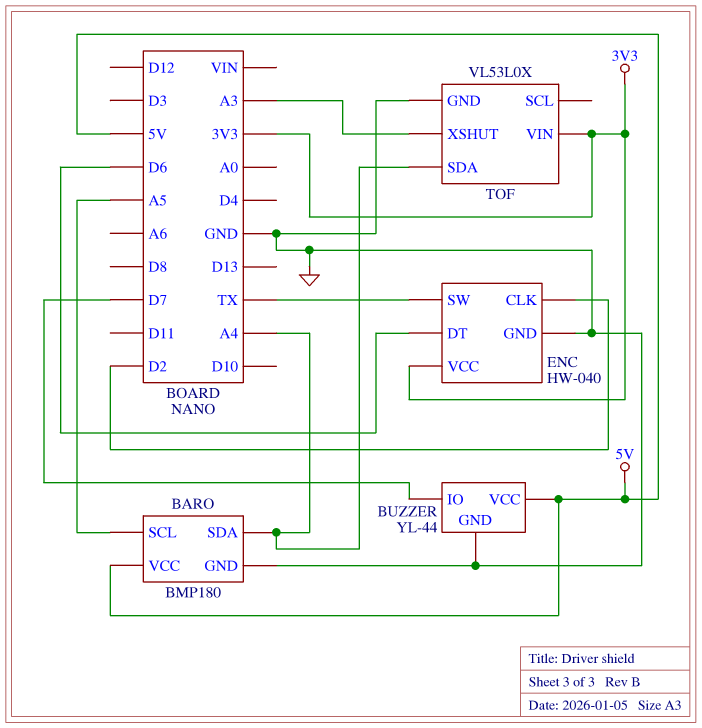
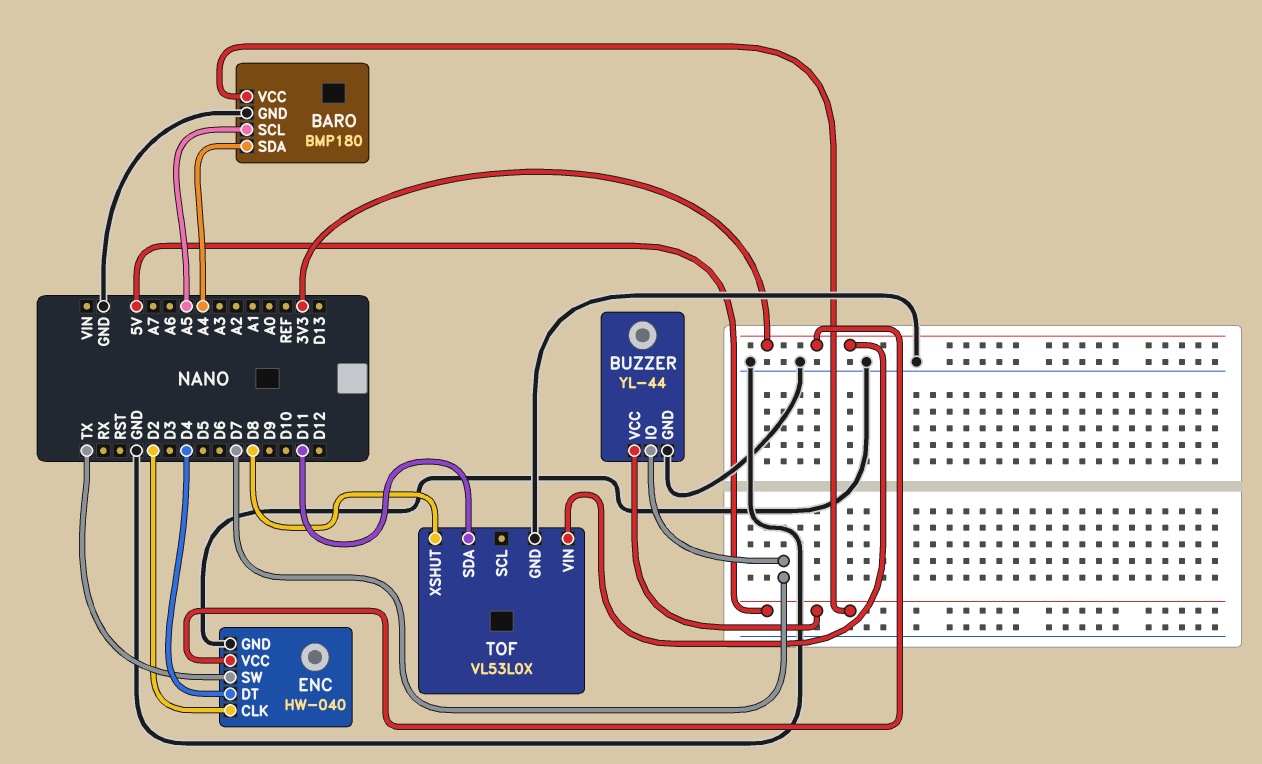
ENC pin DT: D6 -> D4
TOF pin SDA: A4 -> D11
TOF pin XSHUT: A3 -> D8

